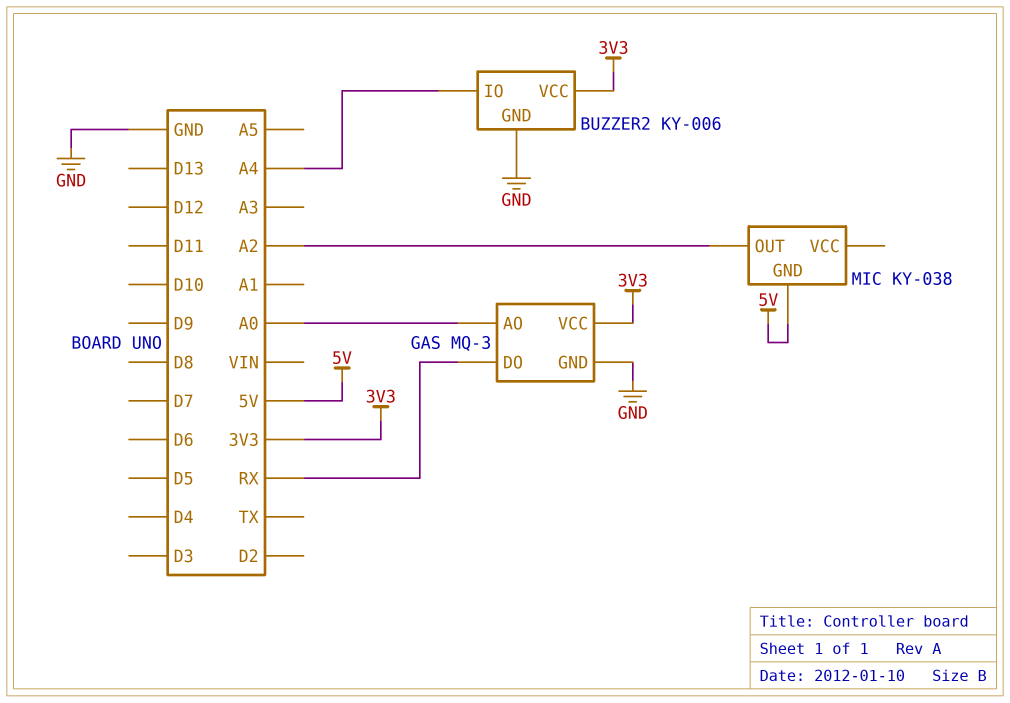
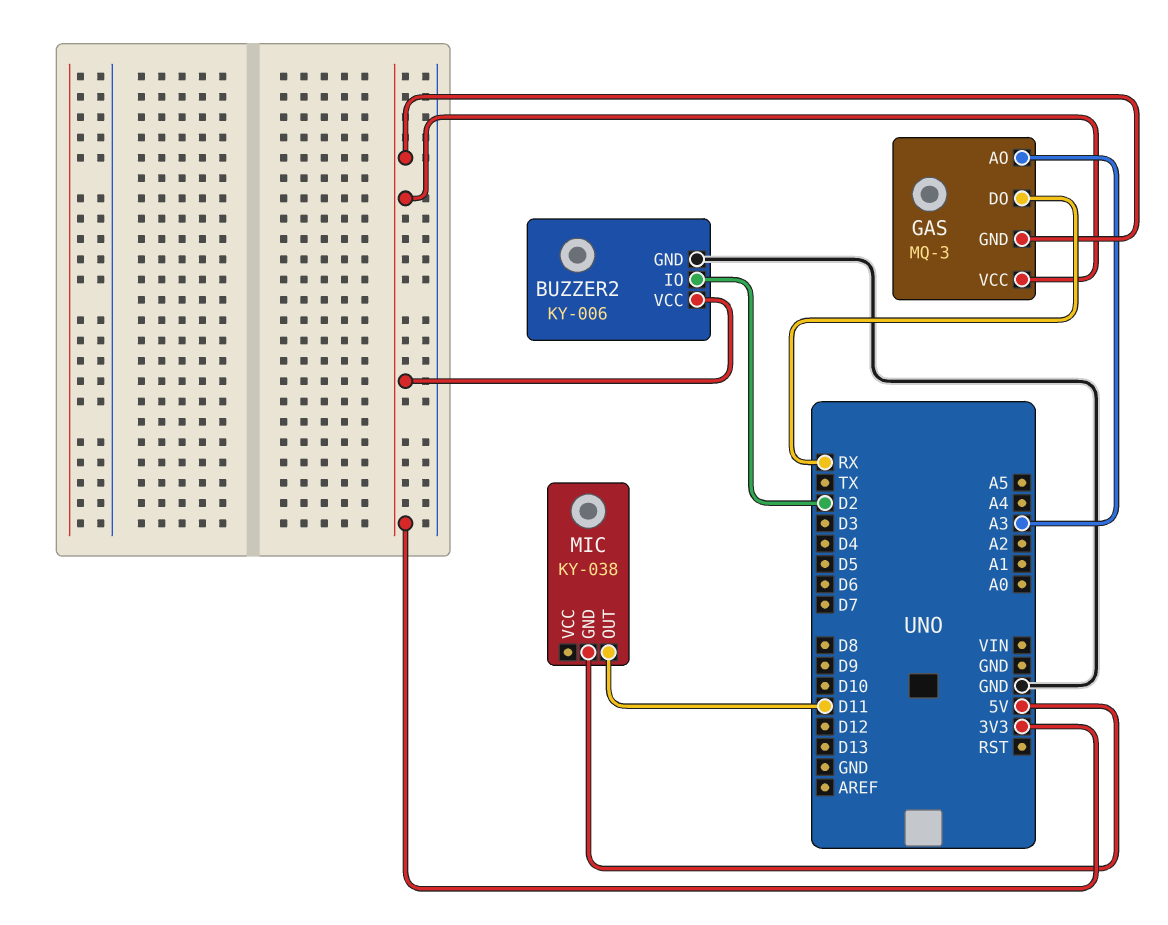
BUZZER2 pin IO: A4 -> D2
GAS pin AO: A0 -> A3
GAS pin GND: GND -> 3V3
MIC pin OUT: A2 -> D11

